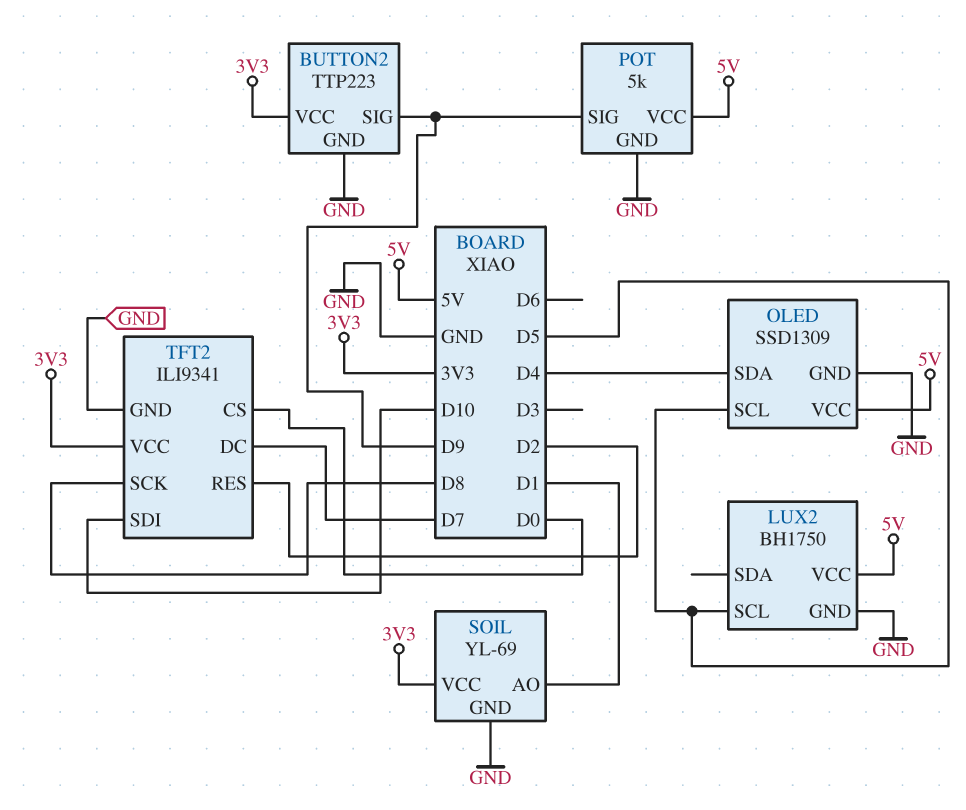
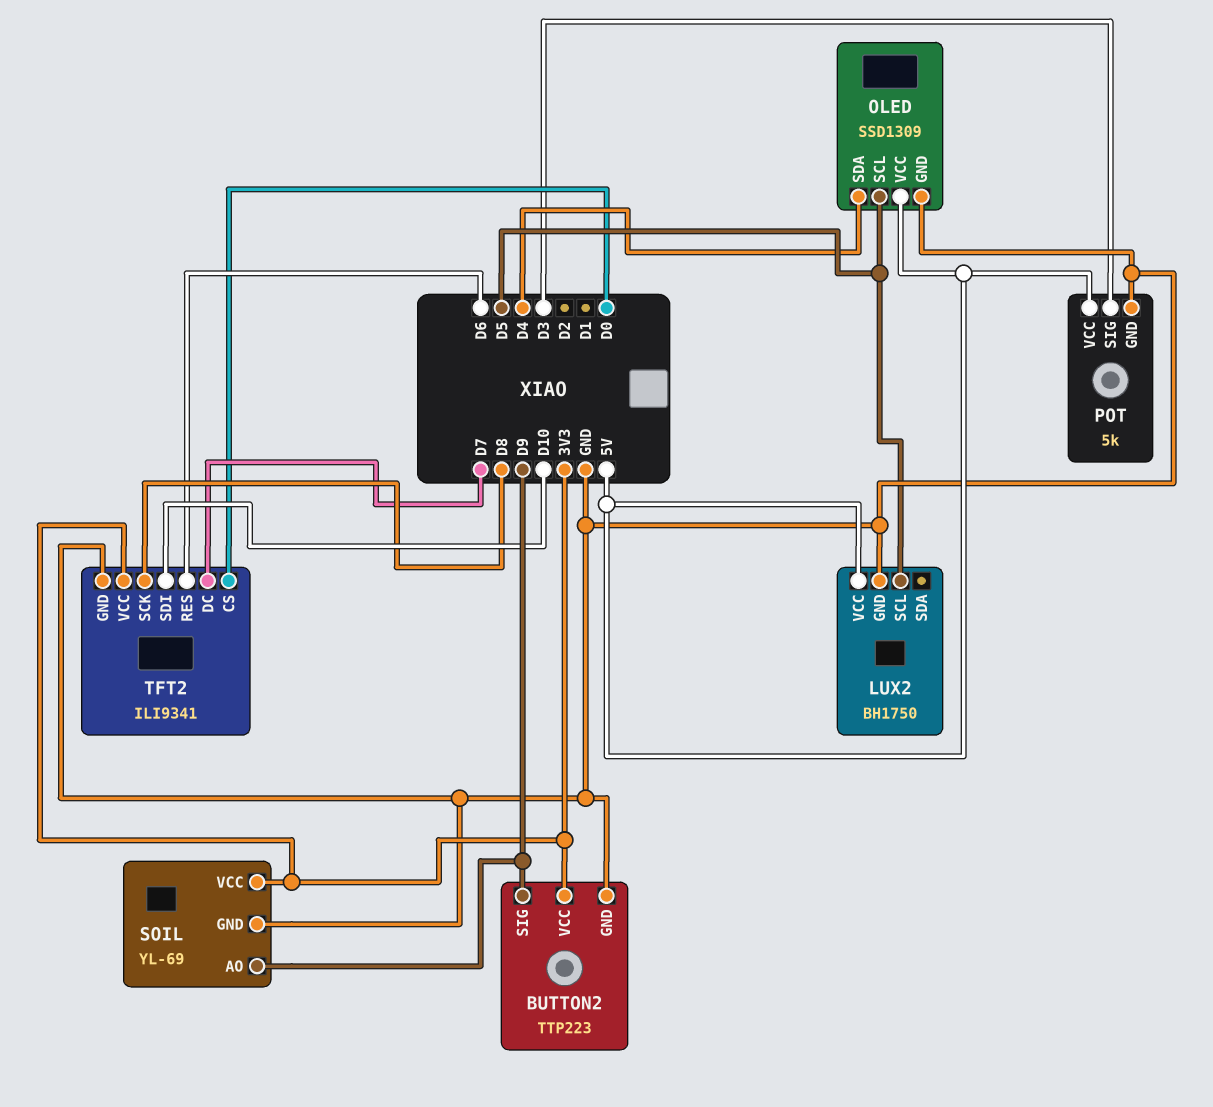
POT pin SIG: D9 -> D3
SOIL pin AO: D1 -> D9
TFT2 pin RES: D2 -> D6

